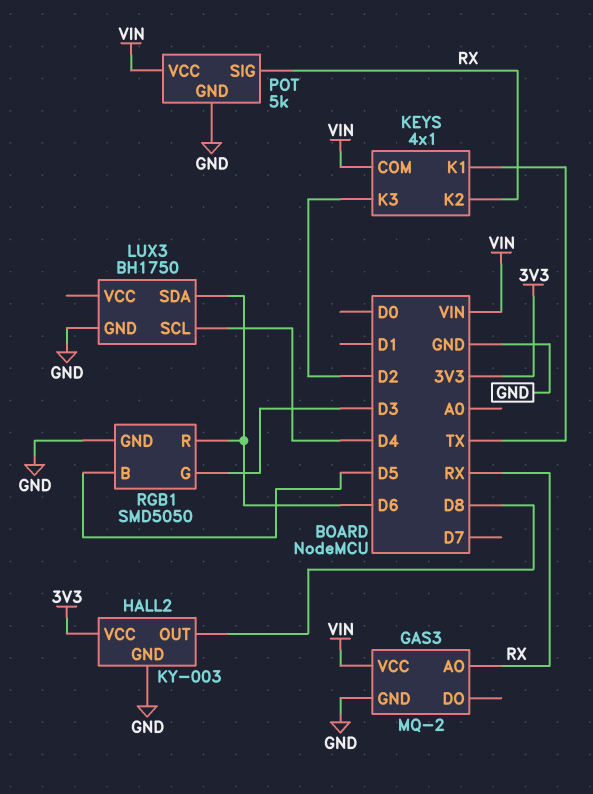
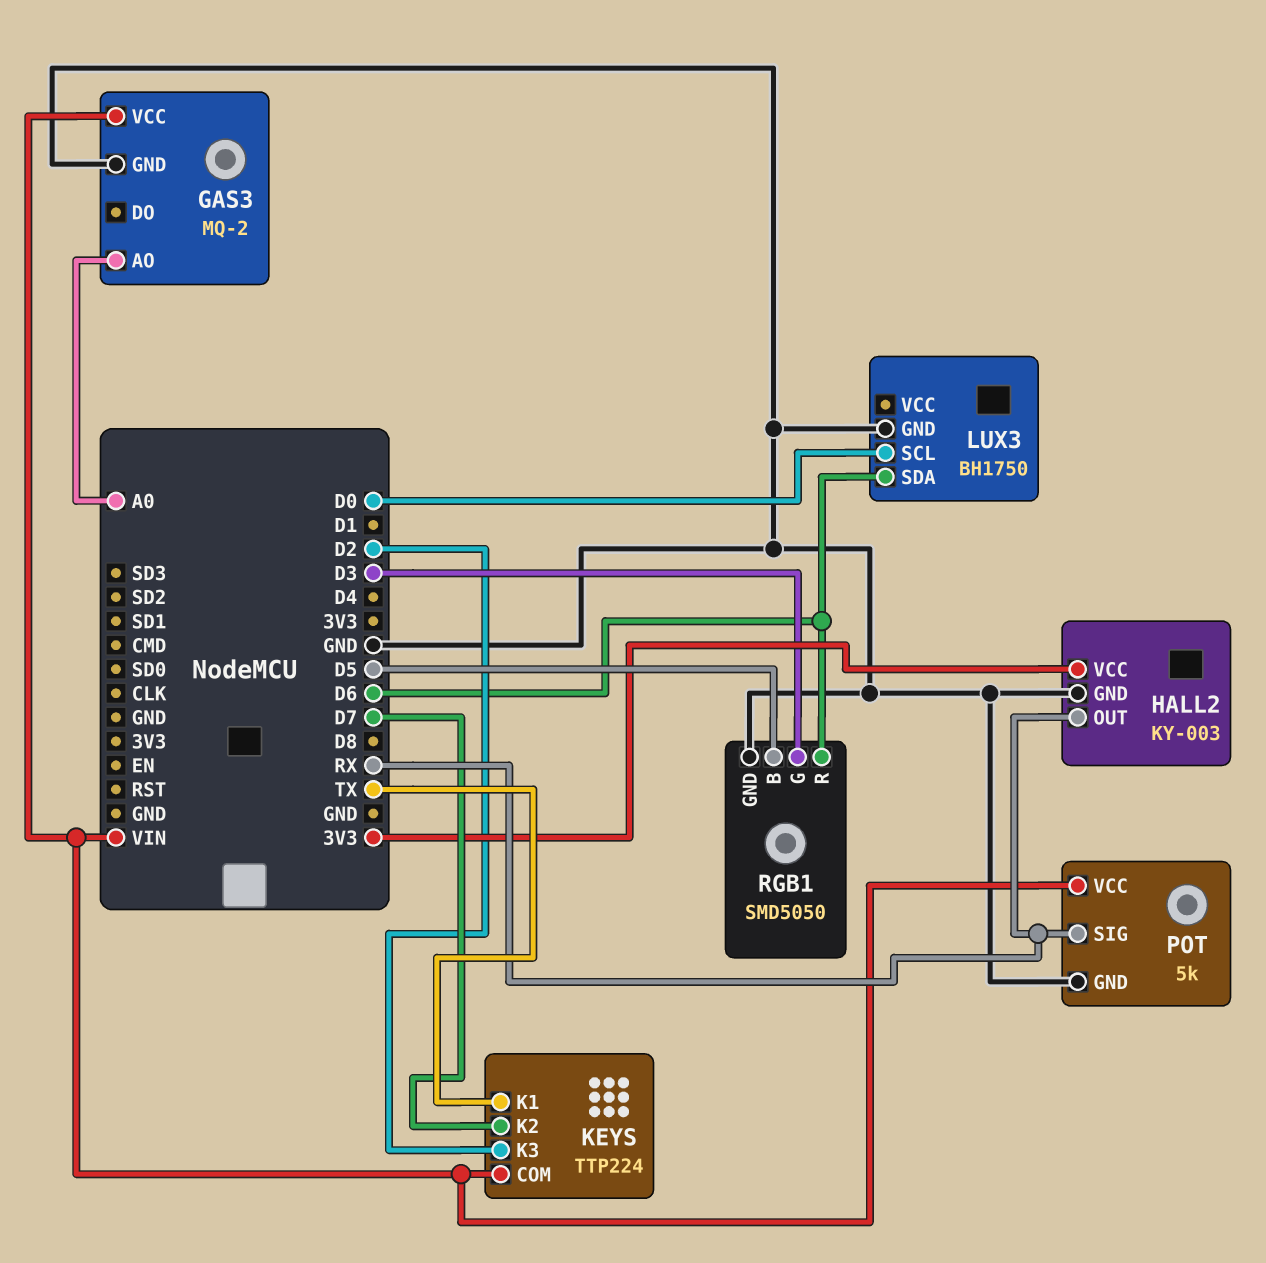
GAS3 pin AO: RX -> A0
HALL2 pin OUT: D8 -> RX
KEYS: 4x1 -> TTP224
KEYS pin K2: RX -> D7
LUX3 pin SCL: D4 -> D0

